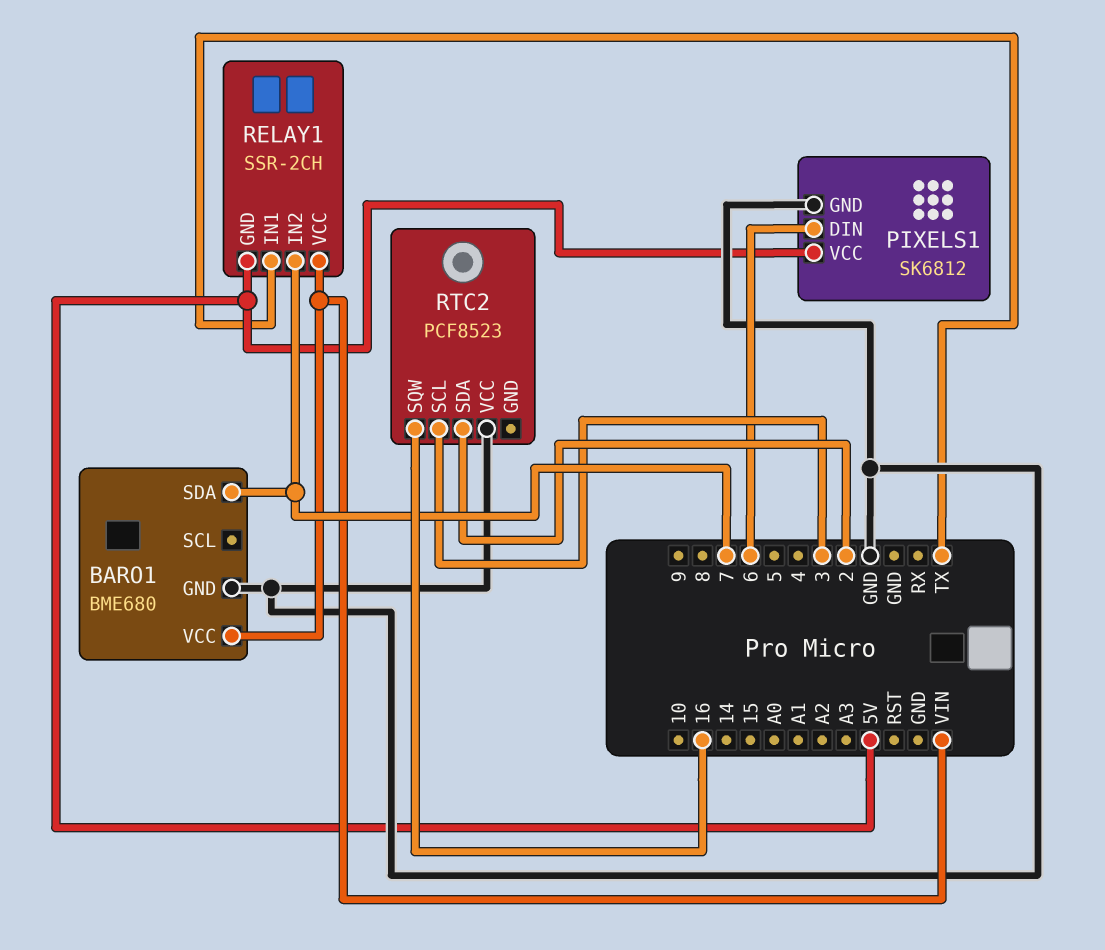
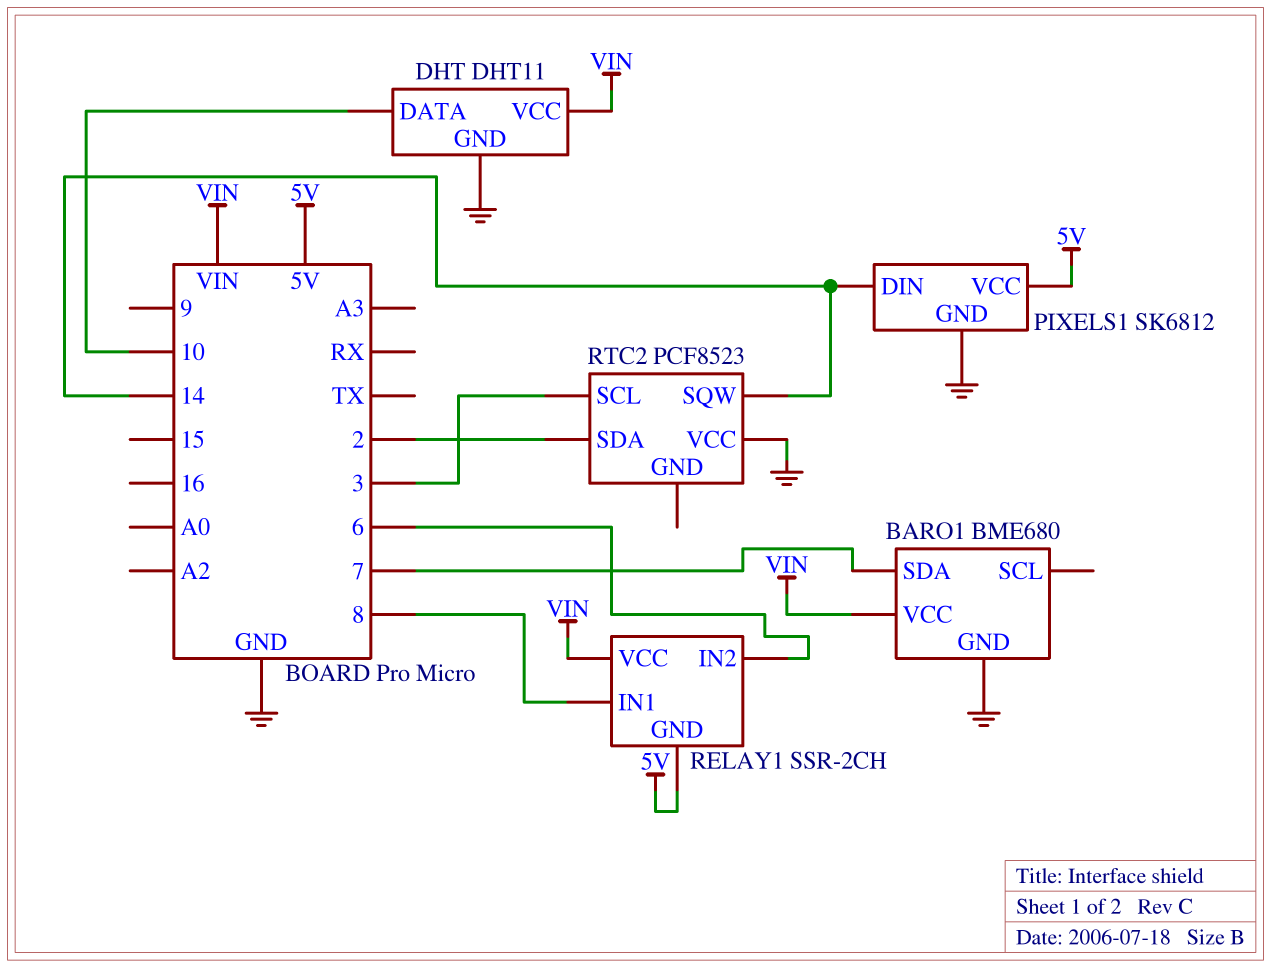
DHT: none -> DHT11
DHT pin DATA: none -> 10
DHT pin GND: none -> GND
DHT pin VCC: none -> VIN
PIXELS1 pin DIN: 6 -> 14
RELAY1 pin IN1: TX -> 8
RELAY1 pin IN2: 7 -> 6
RTC2 pin SQW: 16 -> 14

